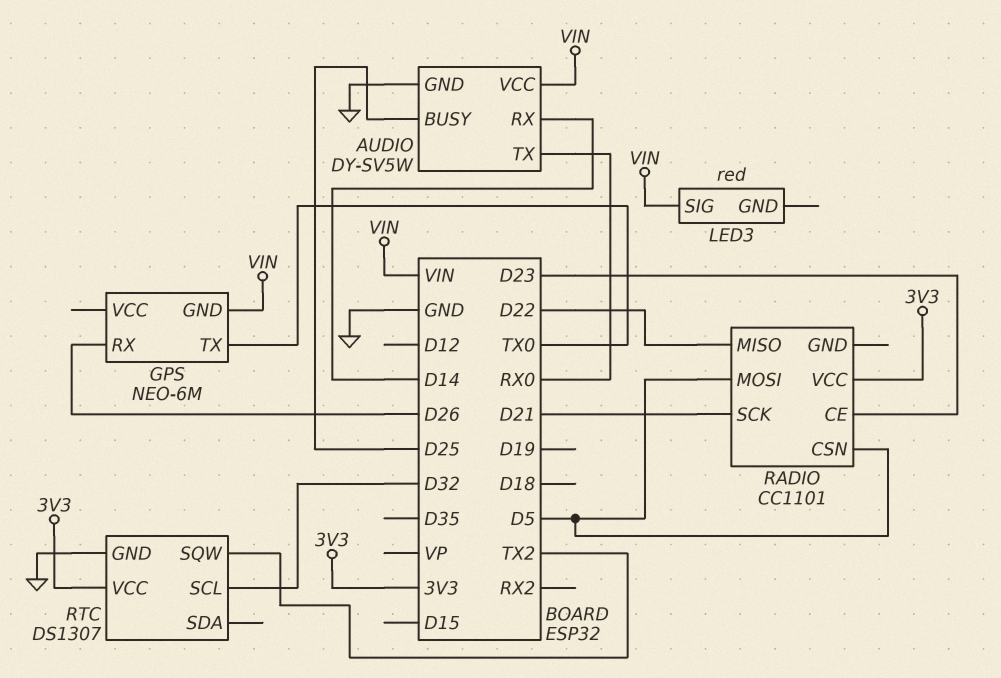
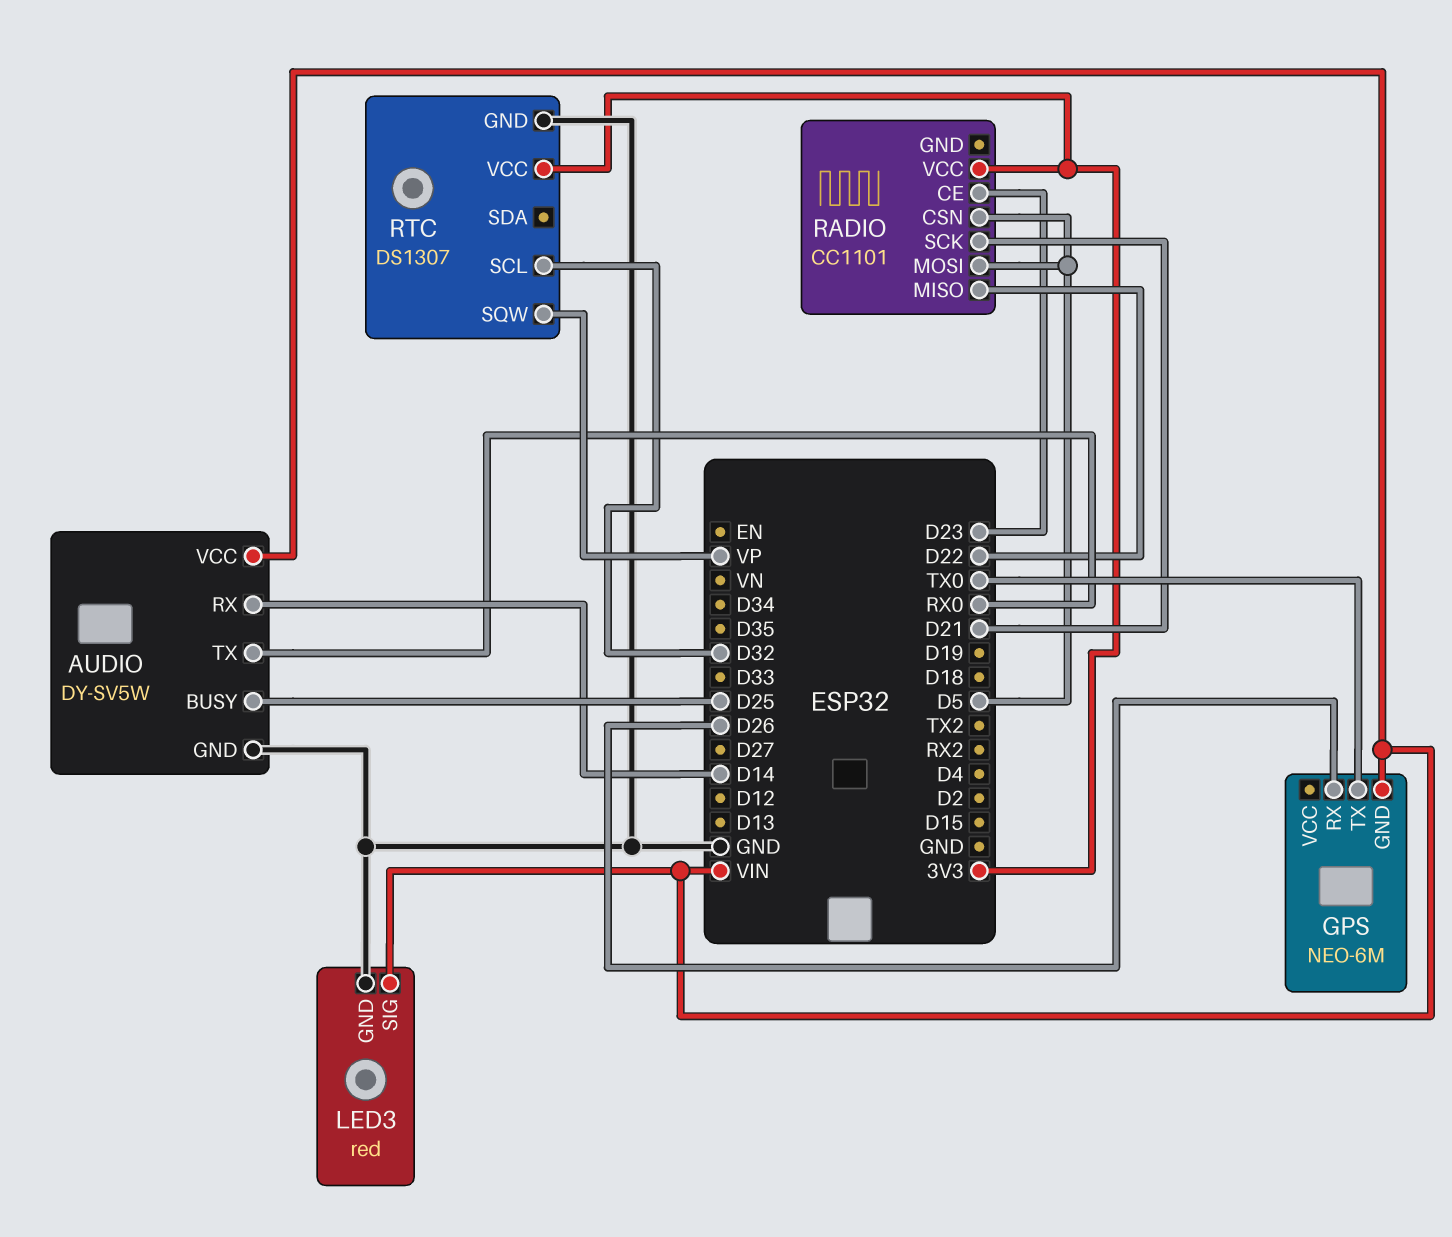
LED3 pin GND: none -> GND
RTC pin SQW: TX2 -> VP

